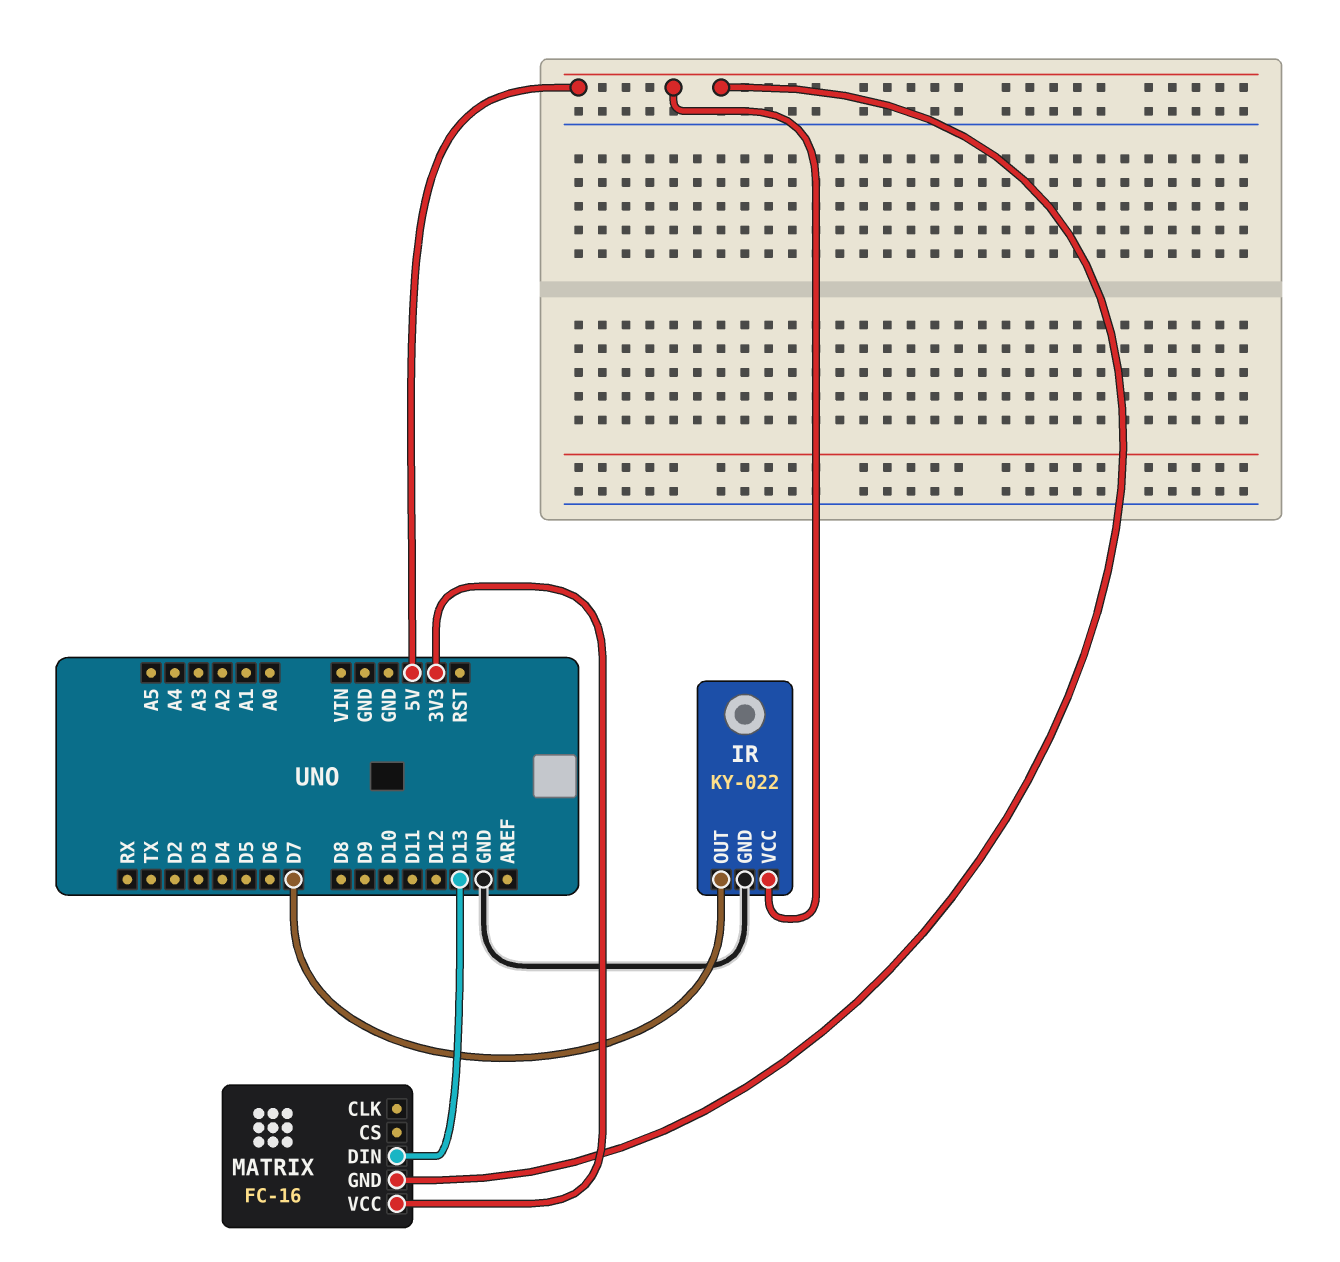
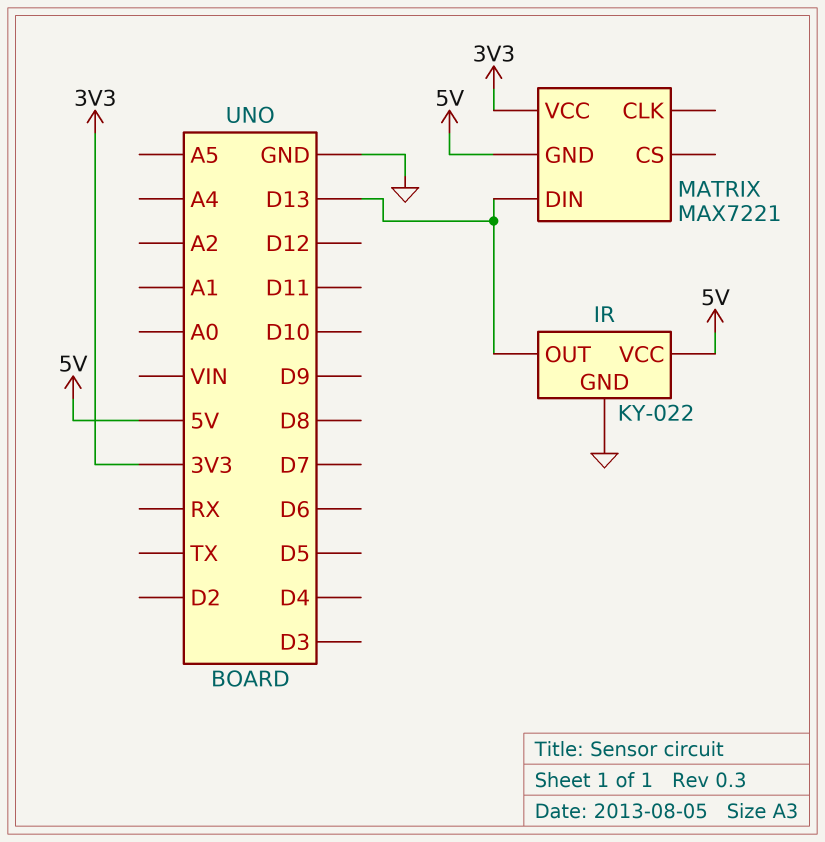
IR pin OUT: D7 -> D13
MATRIX: FC-16 -> MAX7221

